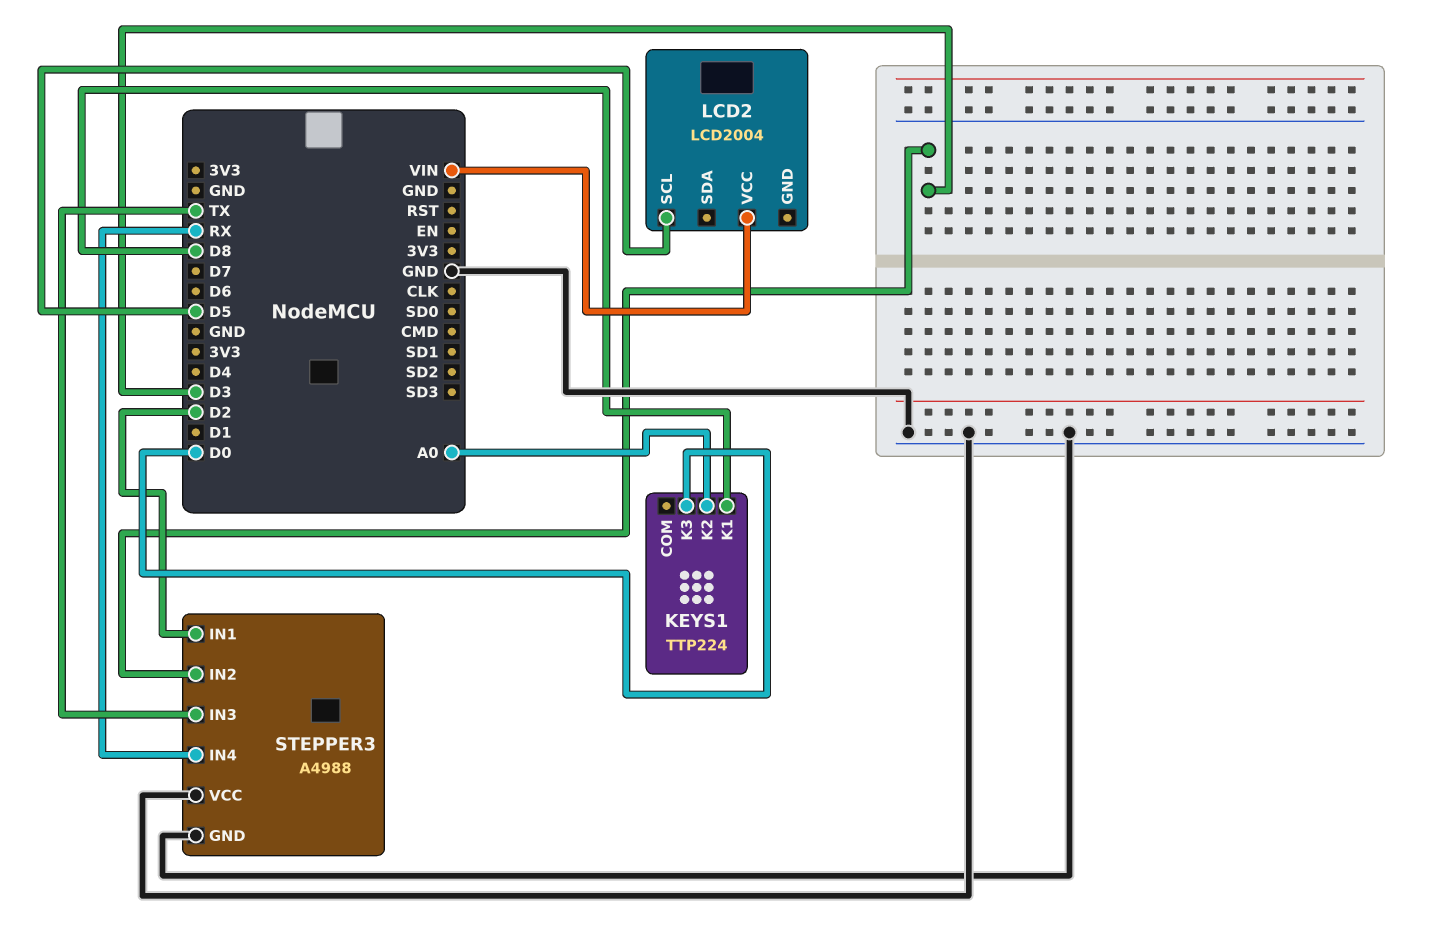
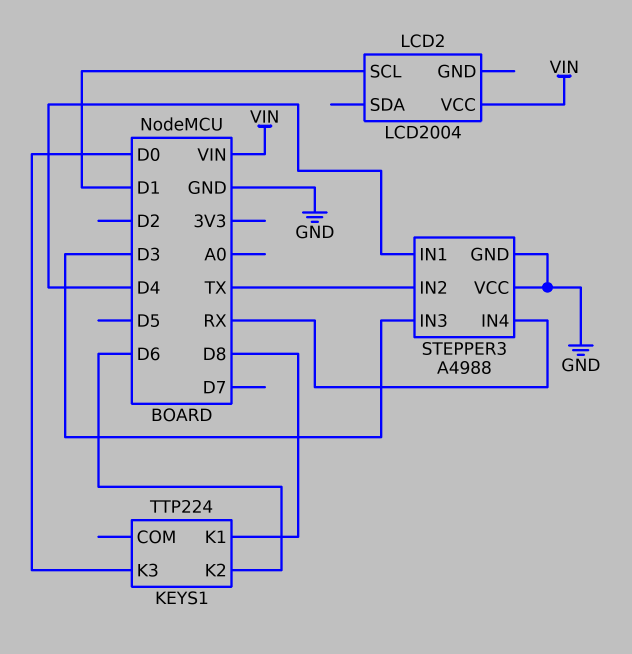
KEYS1 pin K2: A0 -> D6
LCD2 pin SCL: D5 -> D1
STEPPER3 pin IN1: D2 -> D4
STEPPER3 pin IN2: D3 -> TX
STEPPER3 pin IN3: TX -> D3

